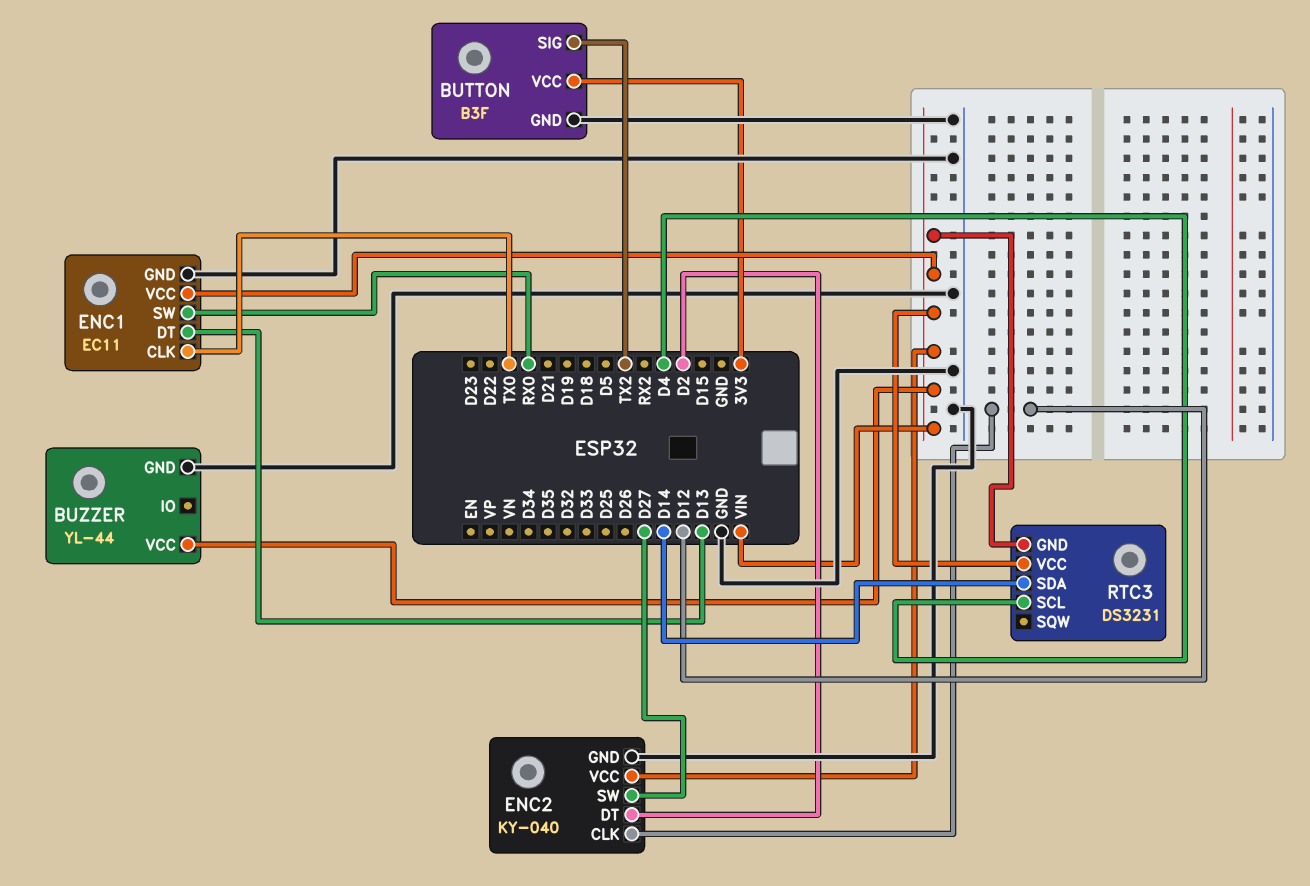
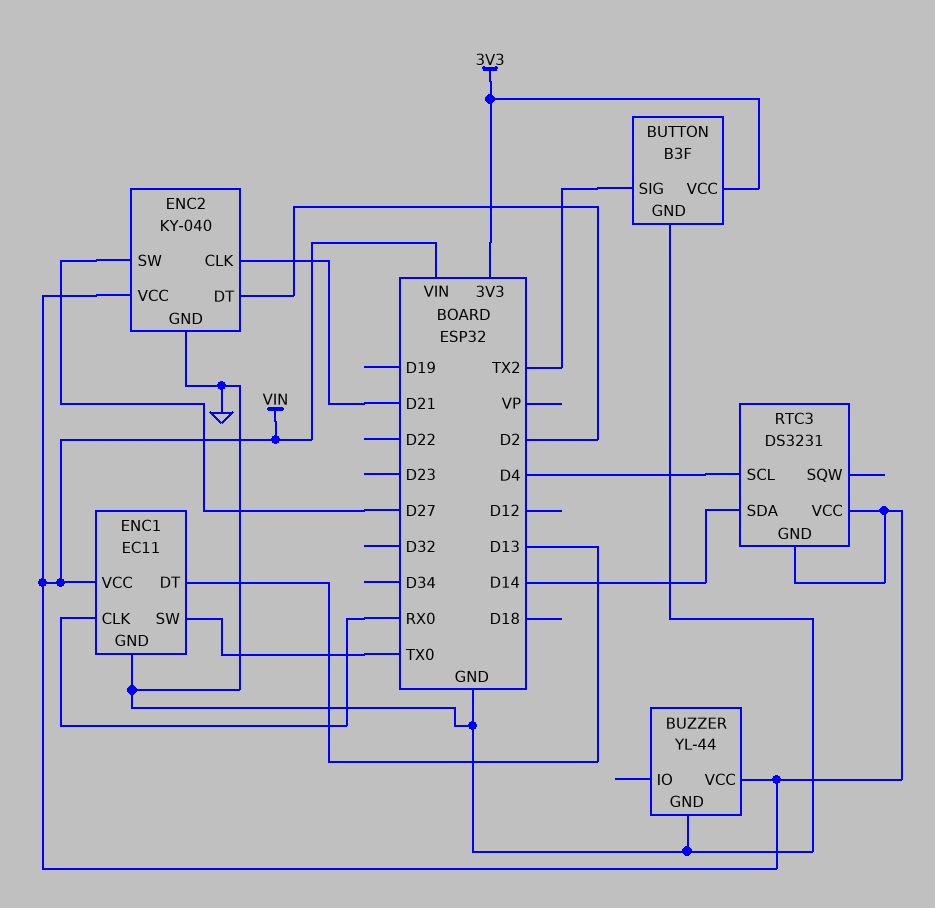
ENC1 pin CLK: TX0 -> RX0
ENC1 pin SW: RX0 -> TX0
ENC2 pin CLK: D12 -> D21

